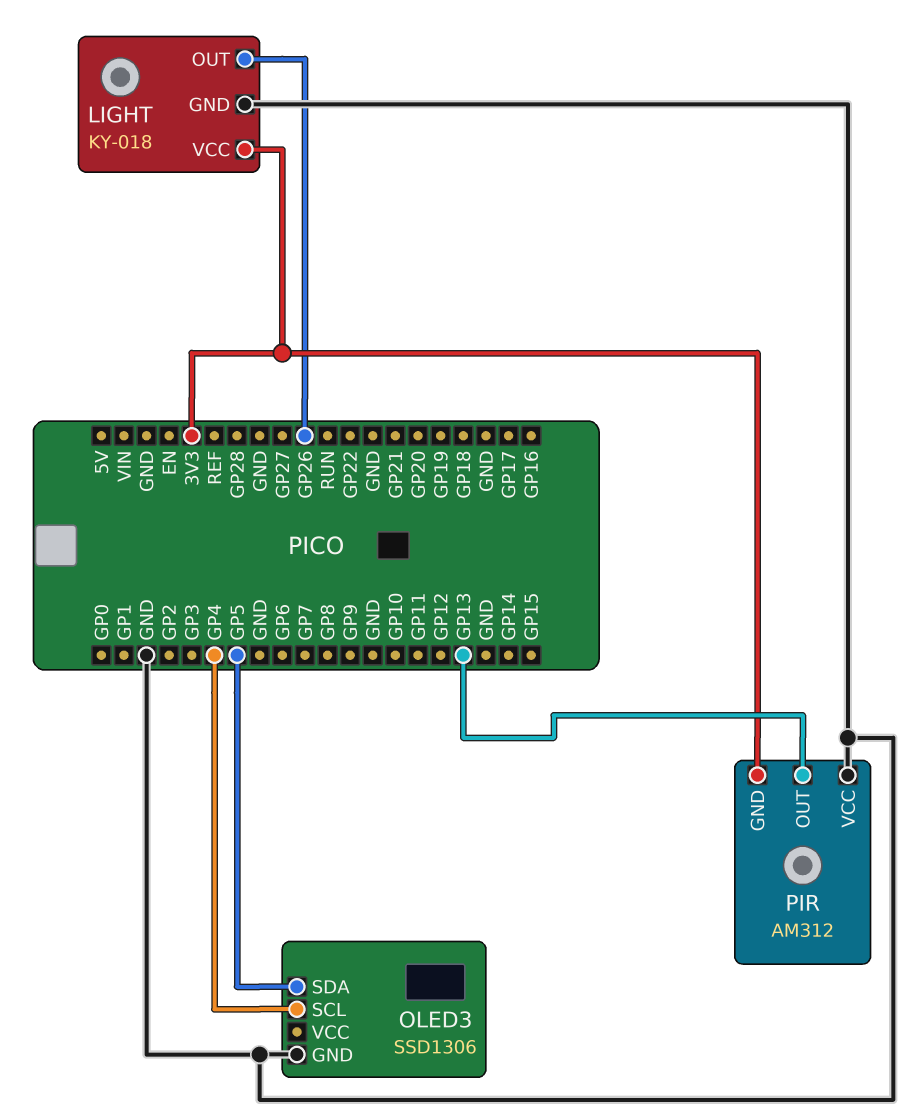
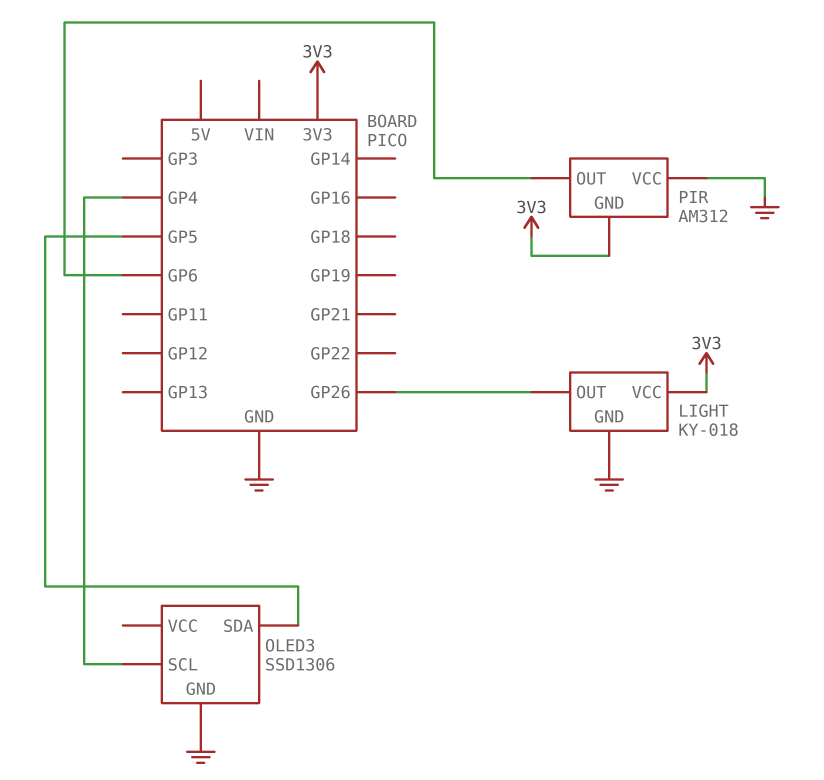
PIR pin OUT: GP13 -> GP6

